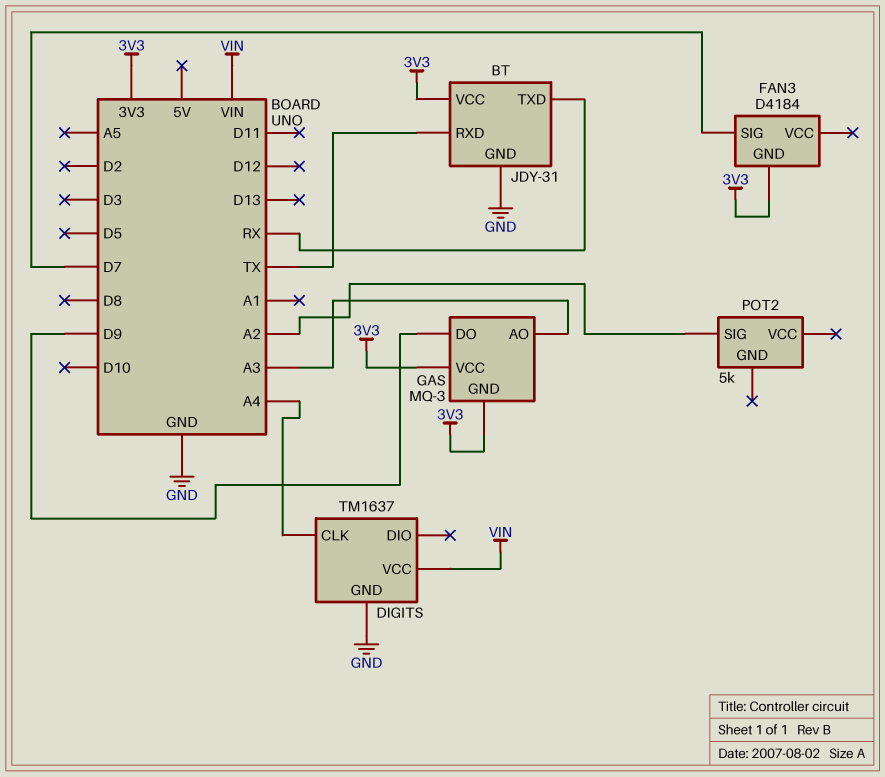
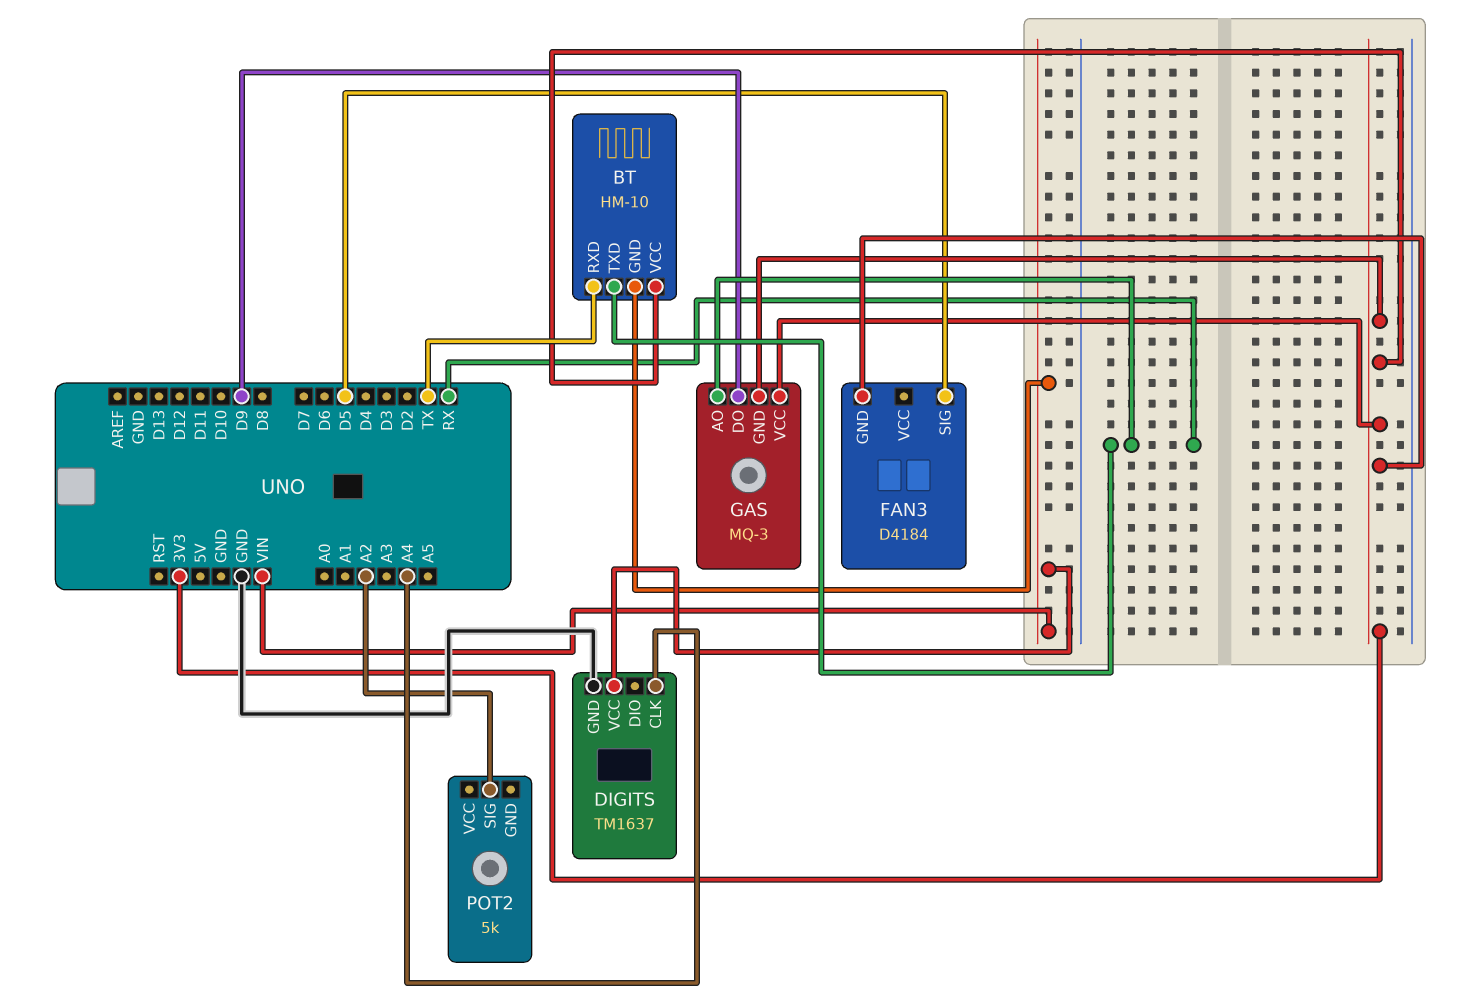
BT: JDY-31 -> HM-10
BT pin GND: GND -> VIN
FAN3 pin SIG: D7 -> D5
GAS pin AO: A3 -> RX

